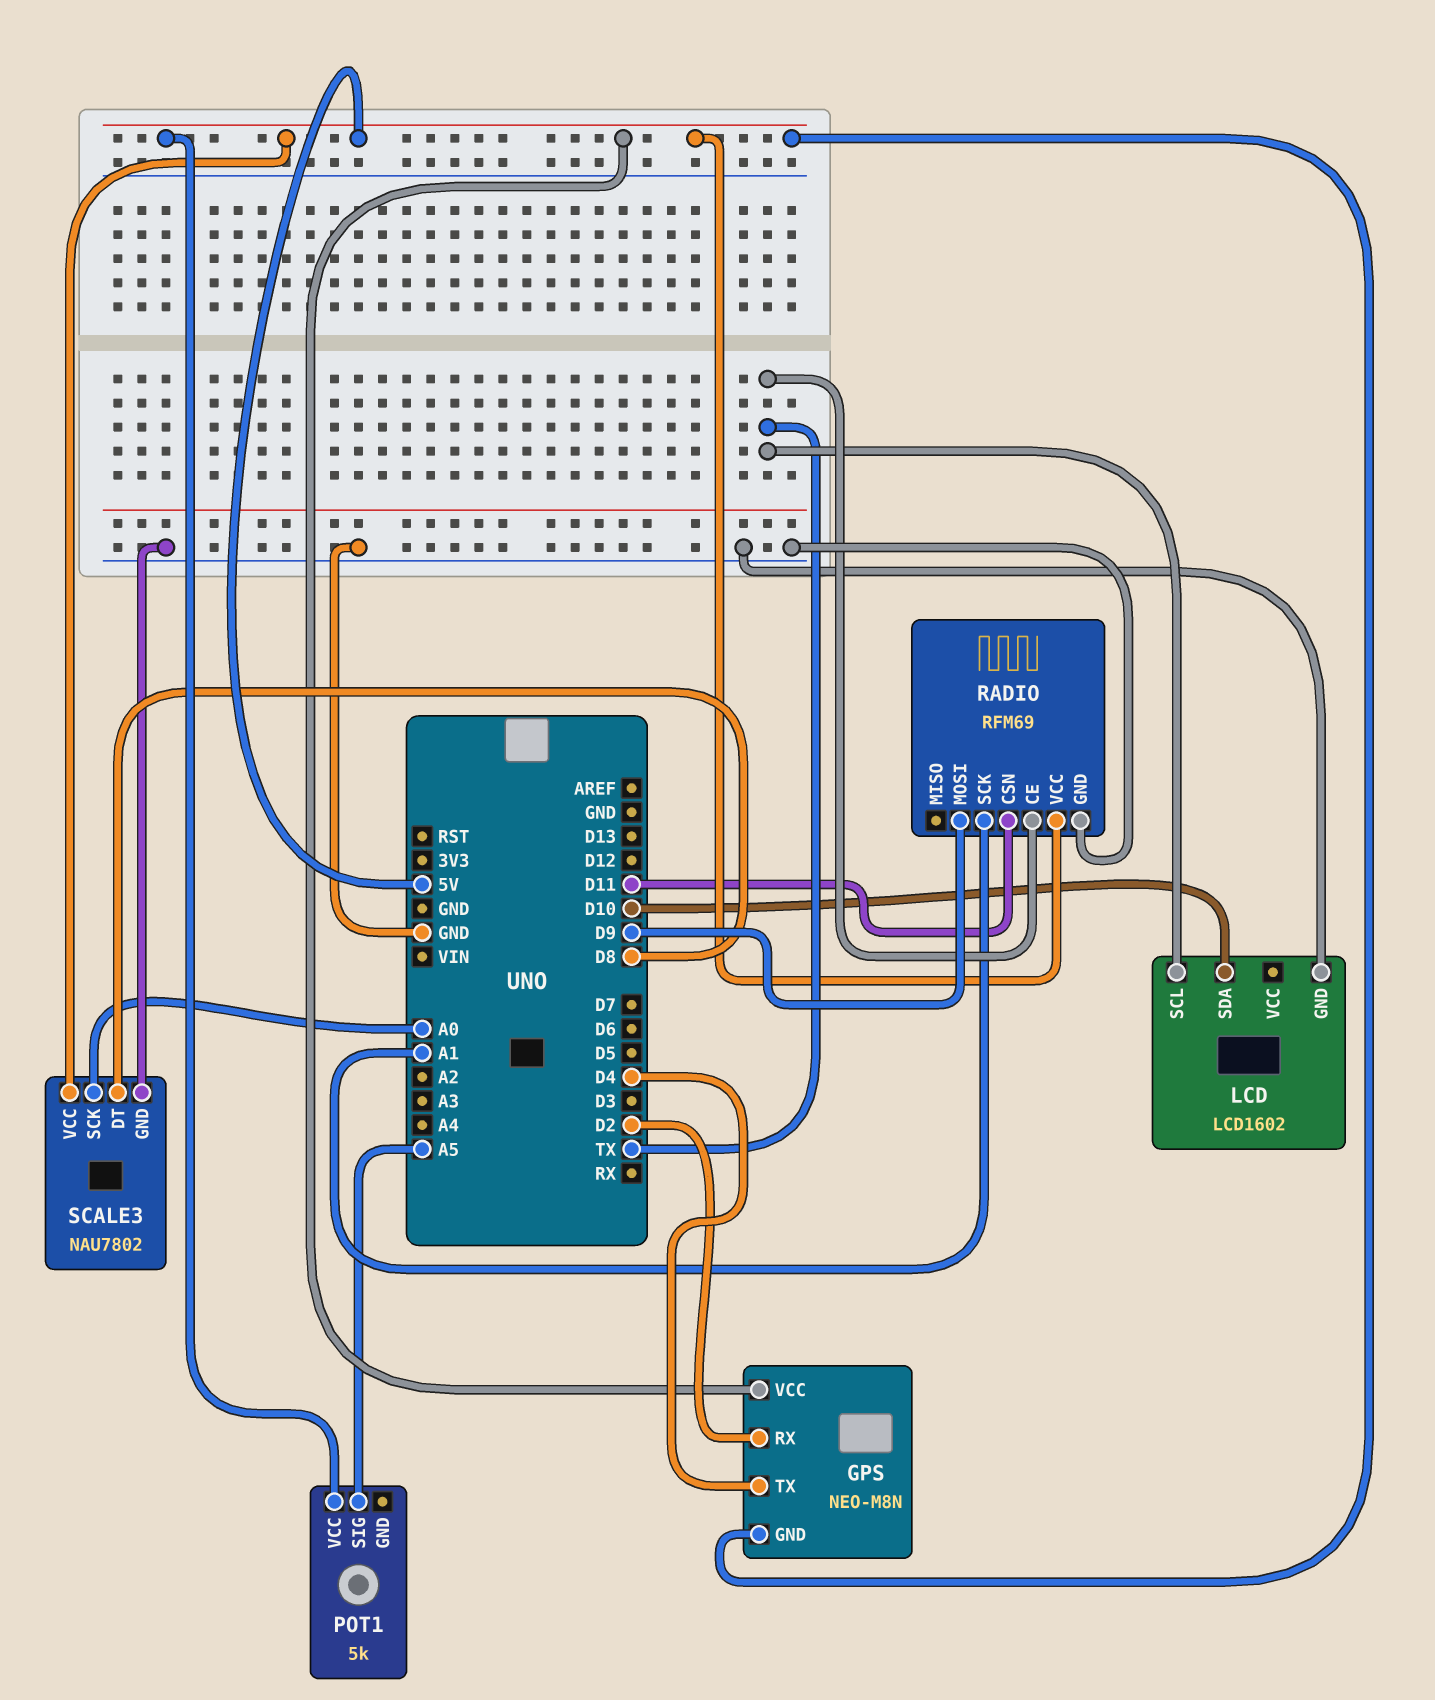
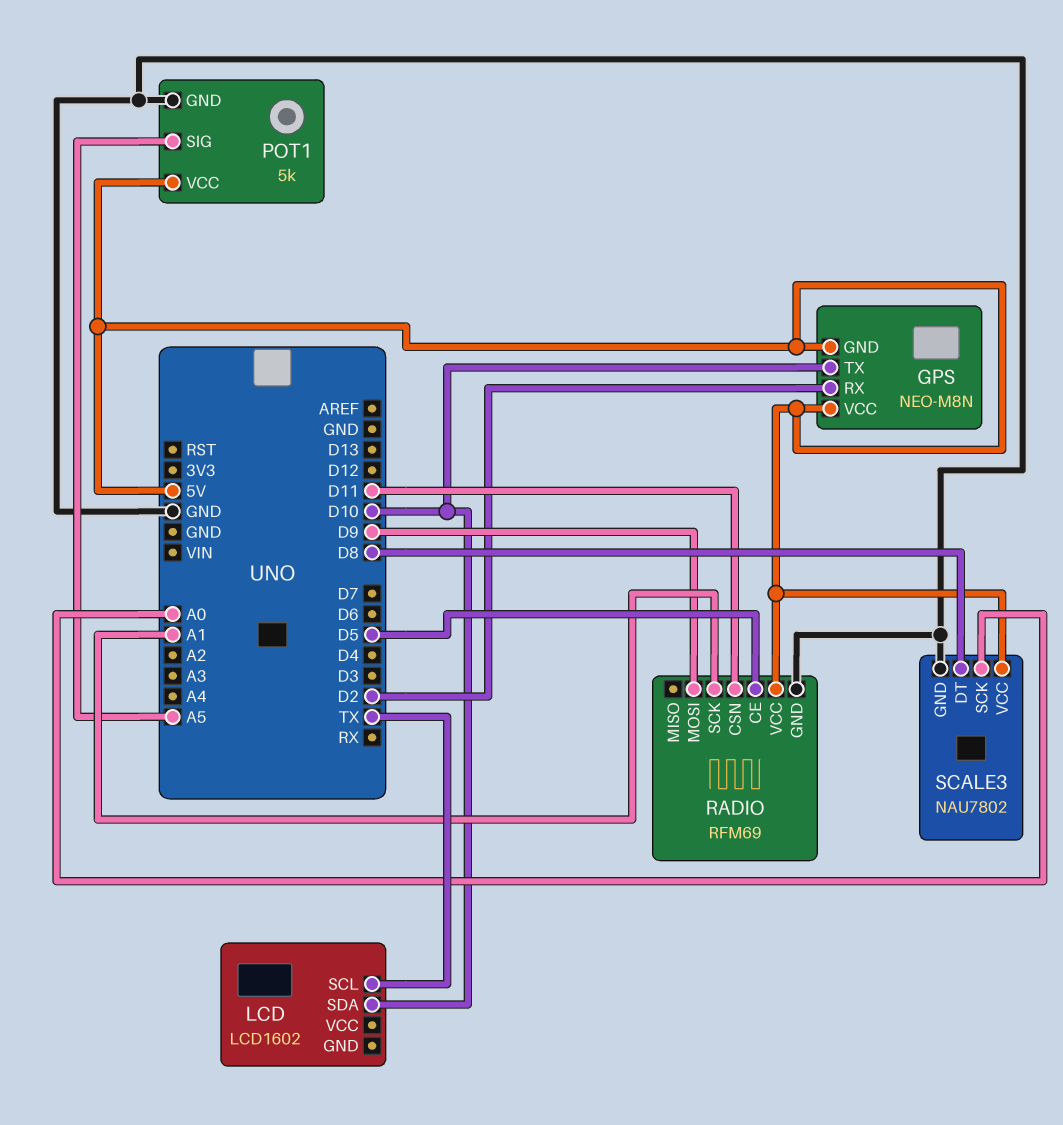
GPS pin TX: D4 -> D10
LCD pin GND: GND -> none
POT1 pin GND: none -> GND
RADIO pin CE: TX -> D5

